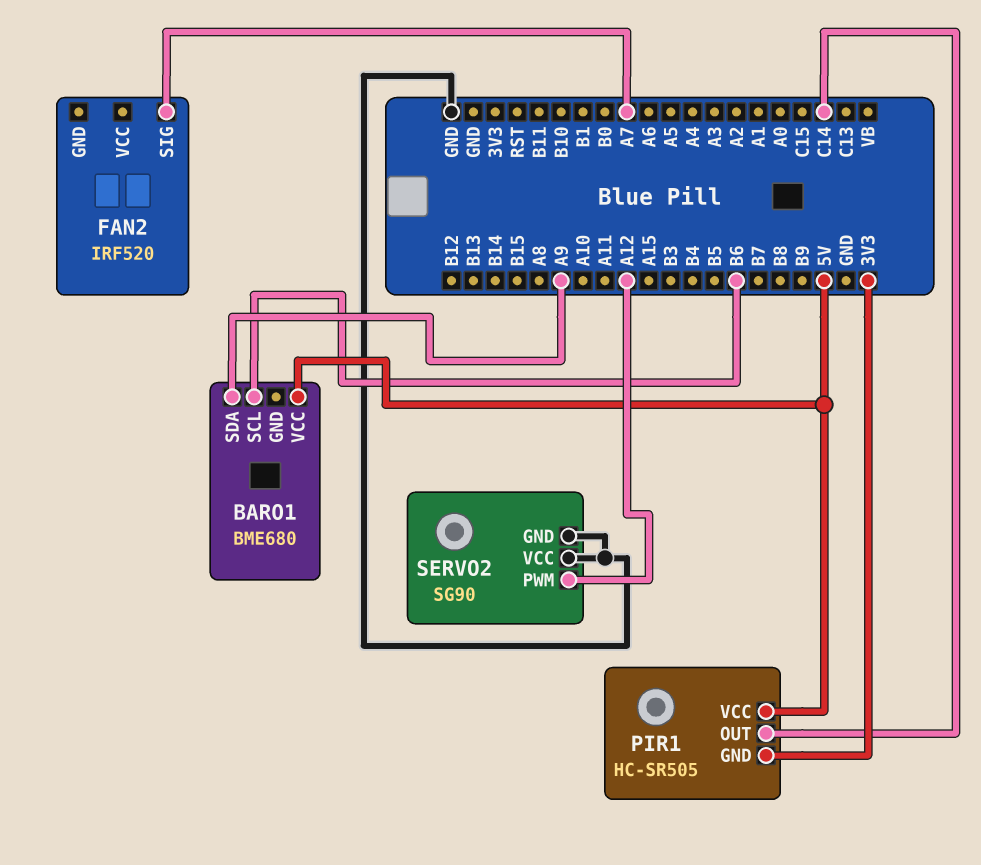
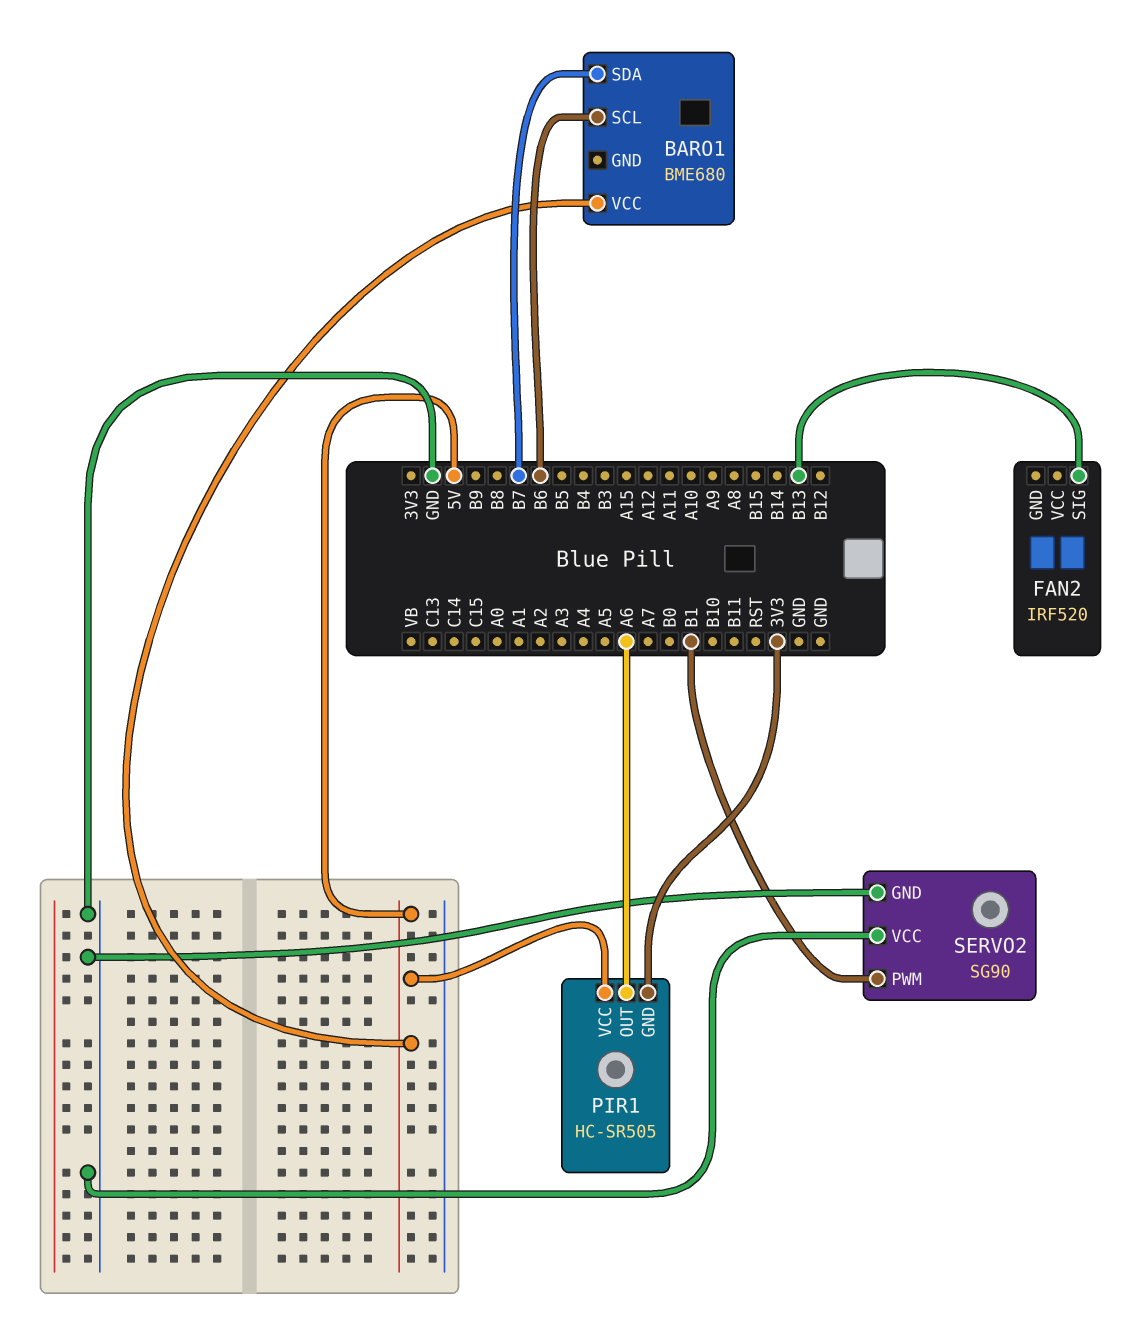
BARO1 pin SDA: A9 -> B7
FAN2 pin SIG: A7 -> B13
PIR1 pin OUT: C14 -> A6
SERVO2 pin PWM: A12 -> B1

